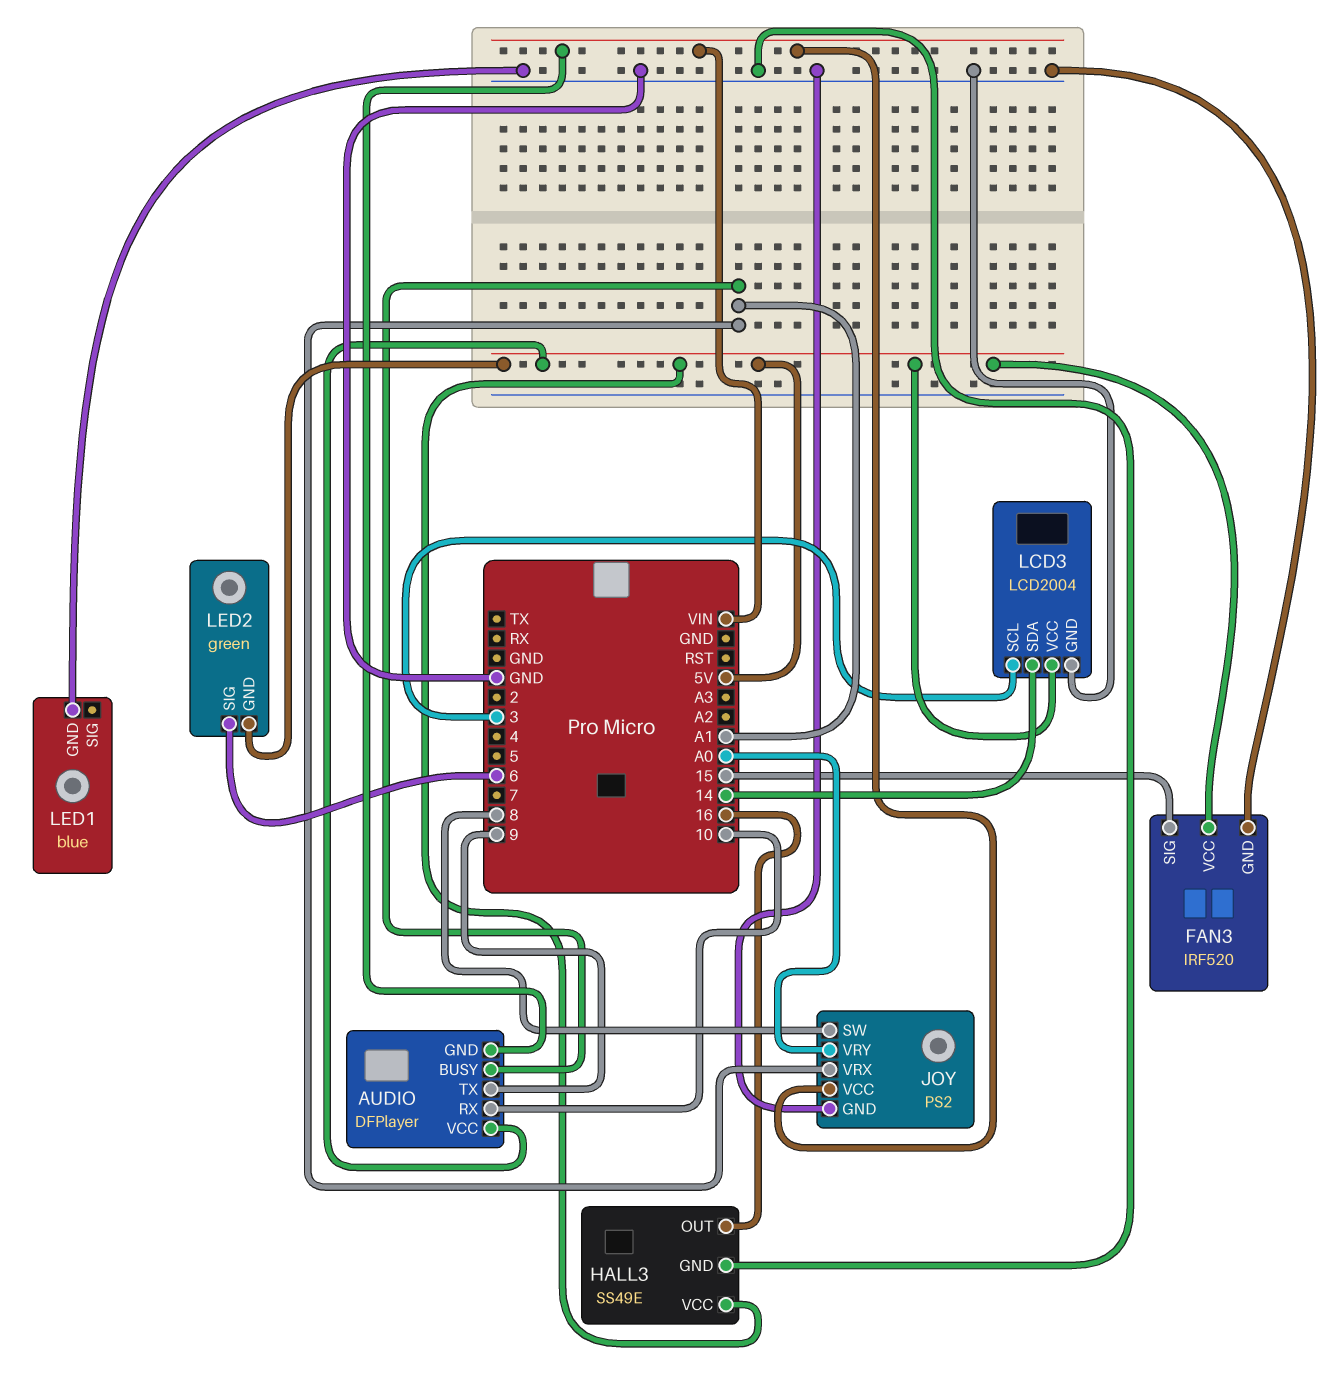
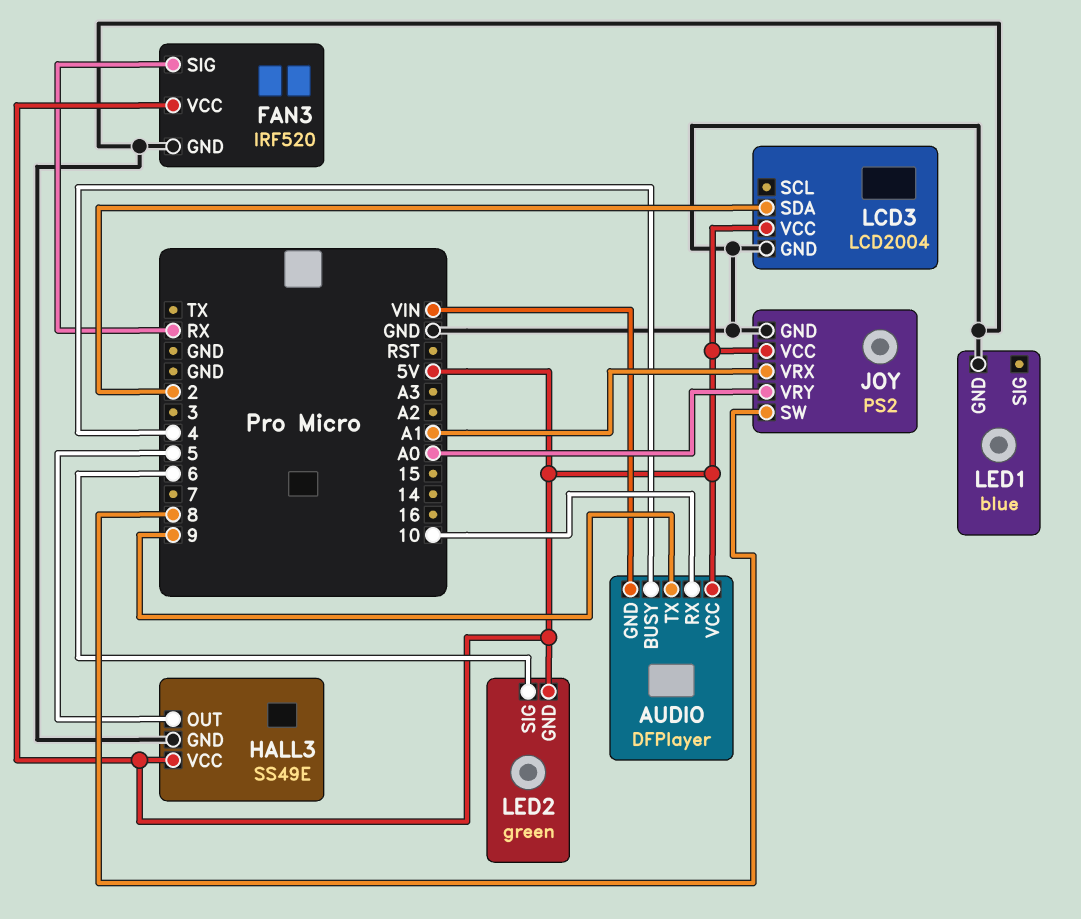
AUDIO pin BUSY: A1 -> 4
FAN3 pin SIG: 15 -> RX
HALL3 pin OUT: 16 -> 5
JOY pin VCC: VIN -> 5V
LCD3 pin SCL: 3 -> none
LCD3 pin SDA: 14 -> 2

